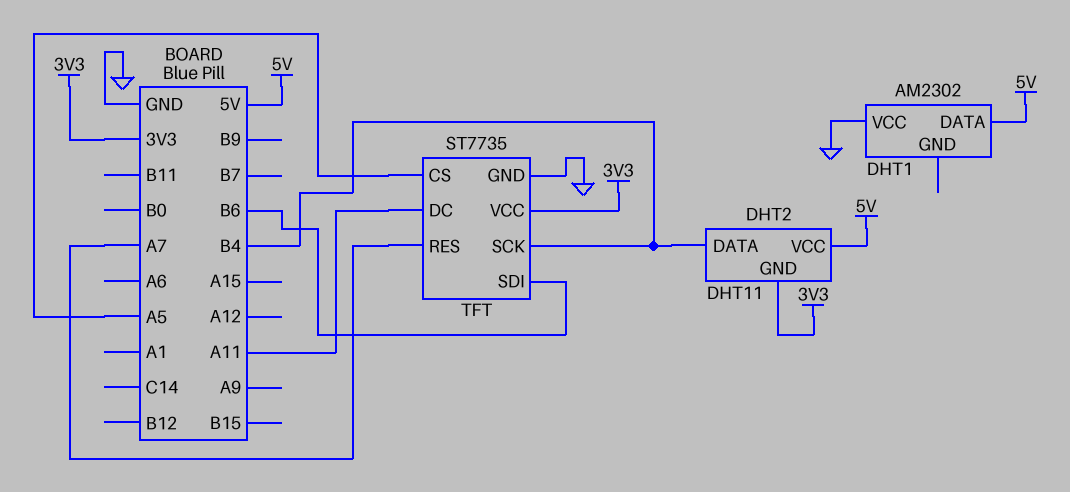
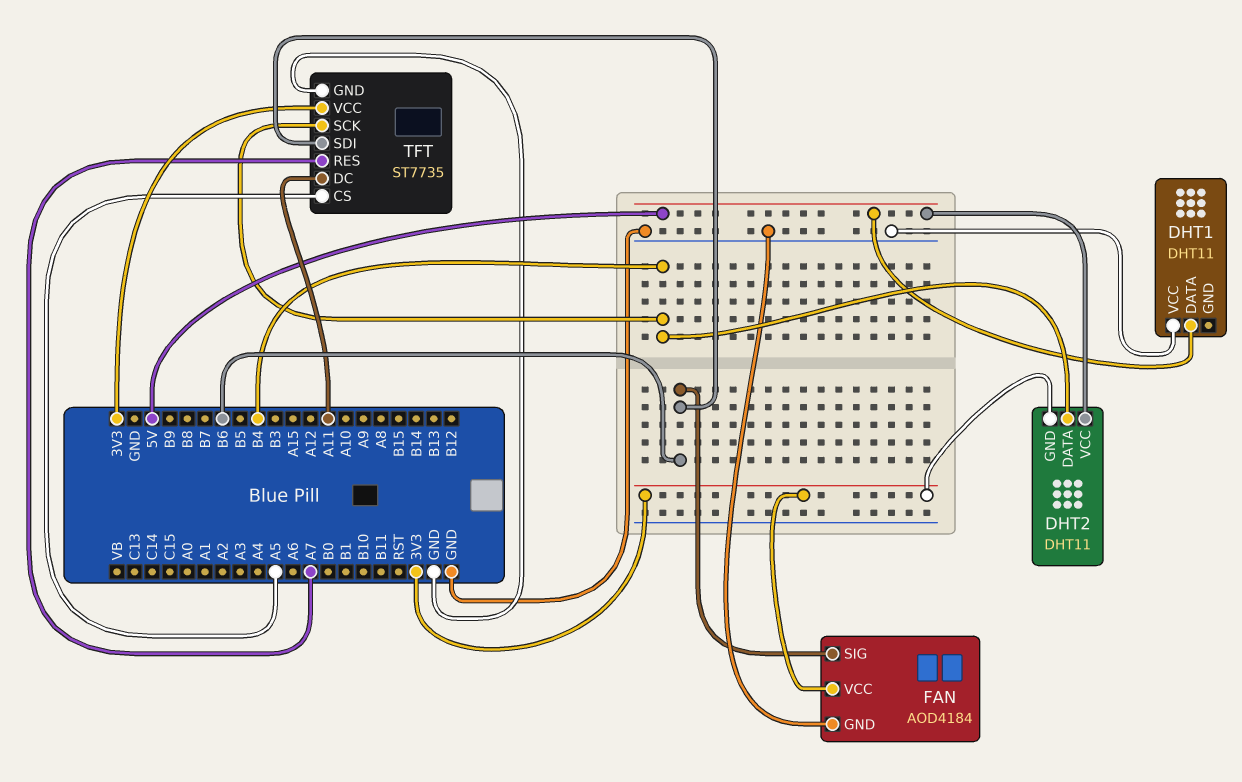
DHT1: AM2302 -> DHT11
FAN: none -> AOD4184
FAN pin GND: none -> GND
FAN pin SIG: none -> B6
FAN pin VCC: none -> 3V3

